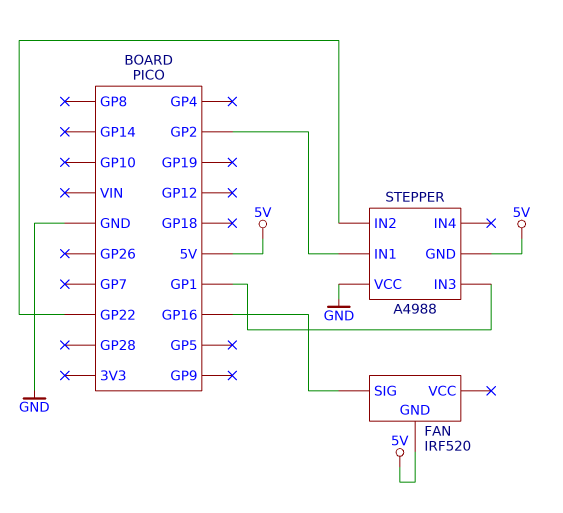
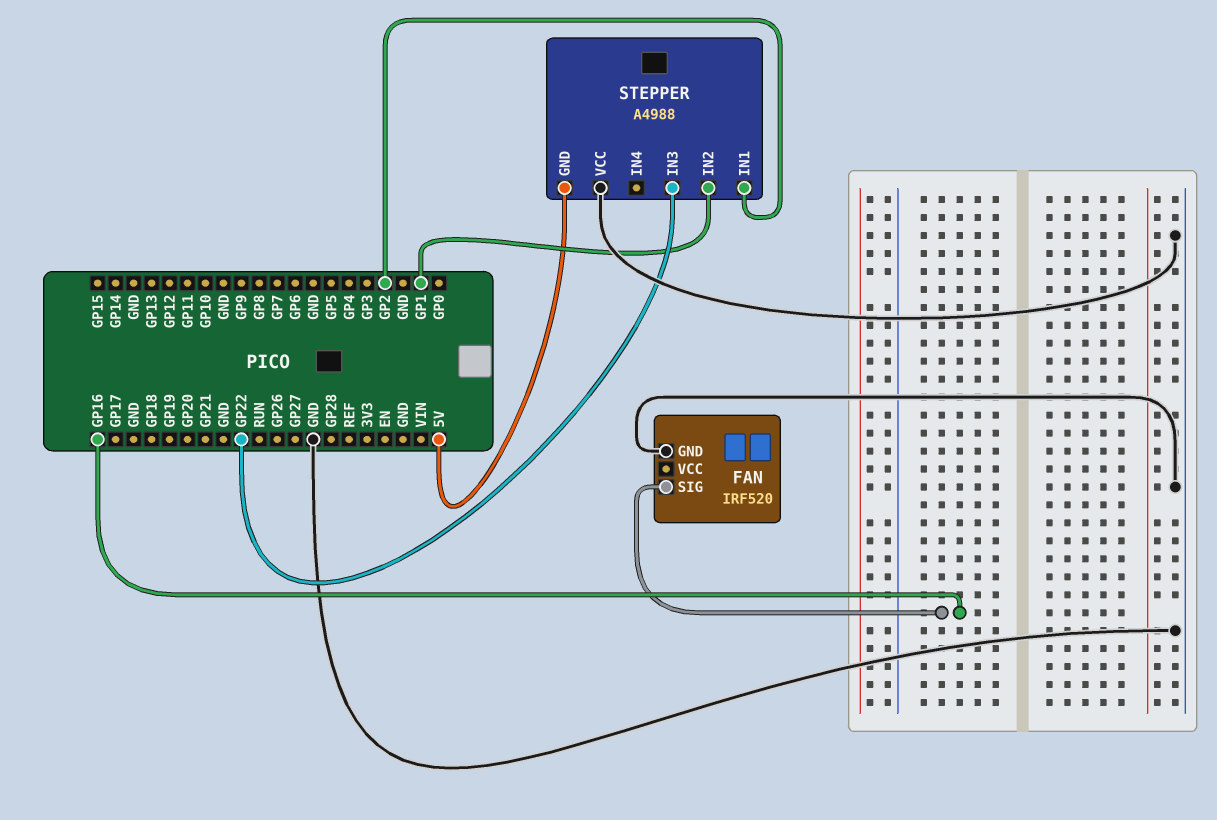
FAN pin GND: 5V -> GND
STEPPER pin IN2: GP22 -> GP1
STEPPER pin IN3: GP1 -> GP22

